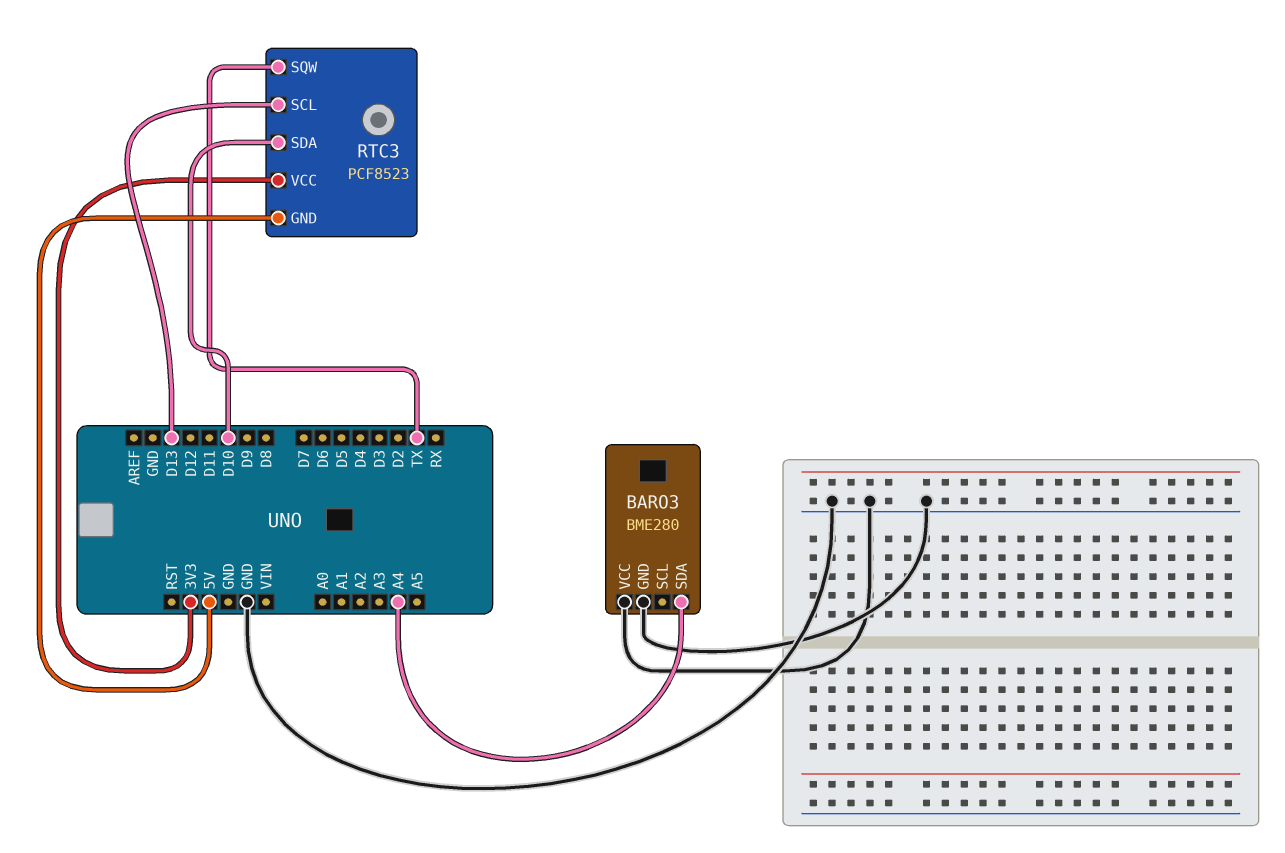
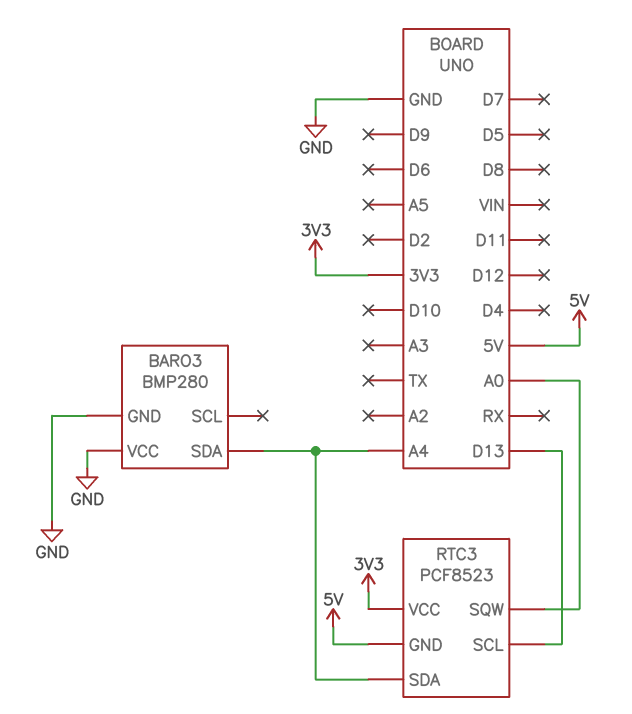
BARO3: BME280 -> BMP280
RTC3 pin SDA: D10 -> A4
RTC3 pin SQW: TX -> A0

